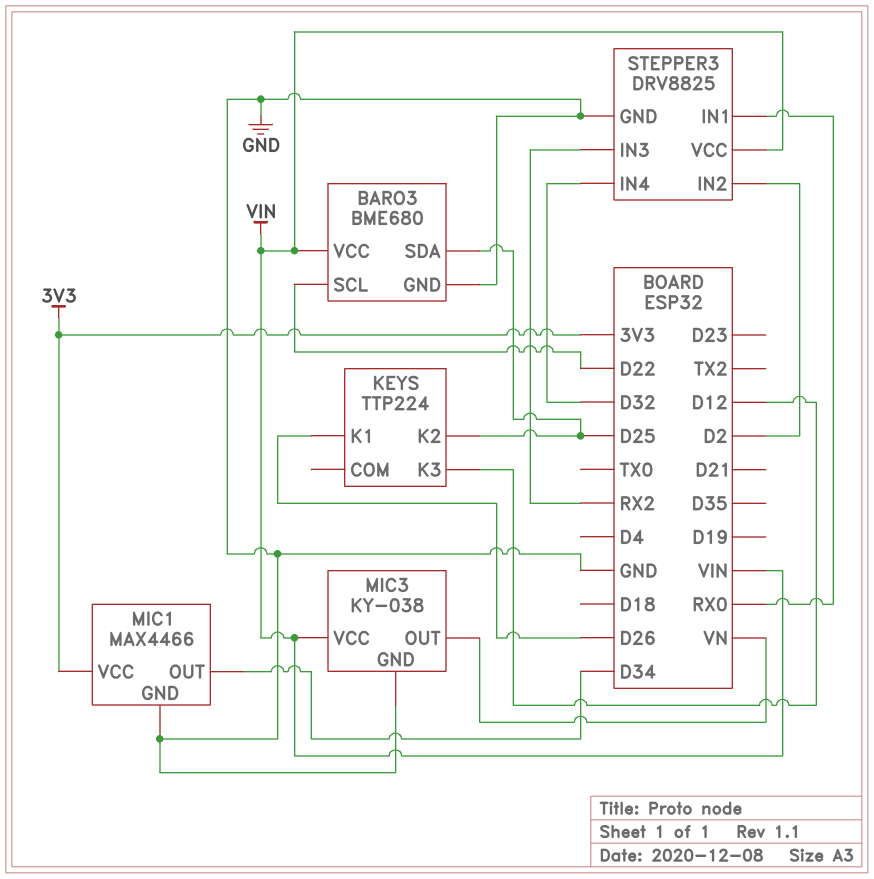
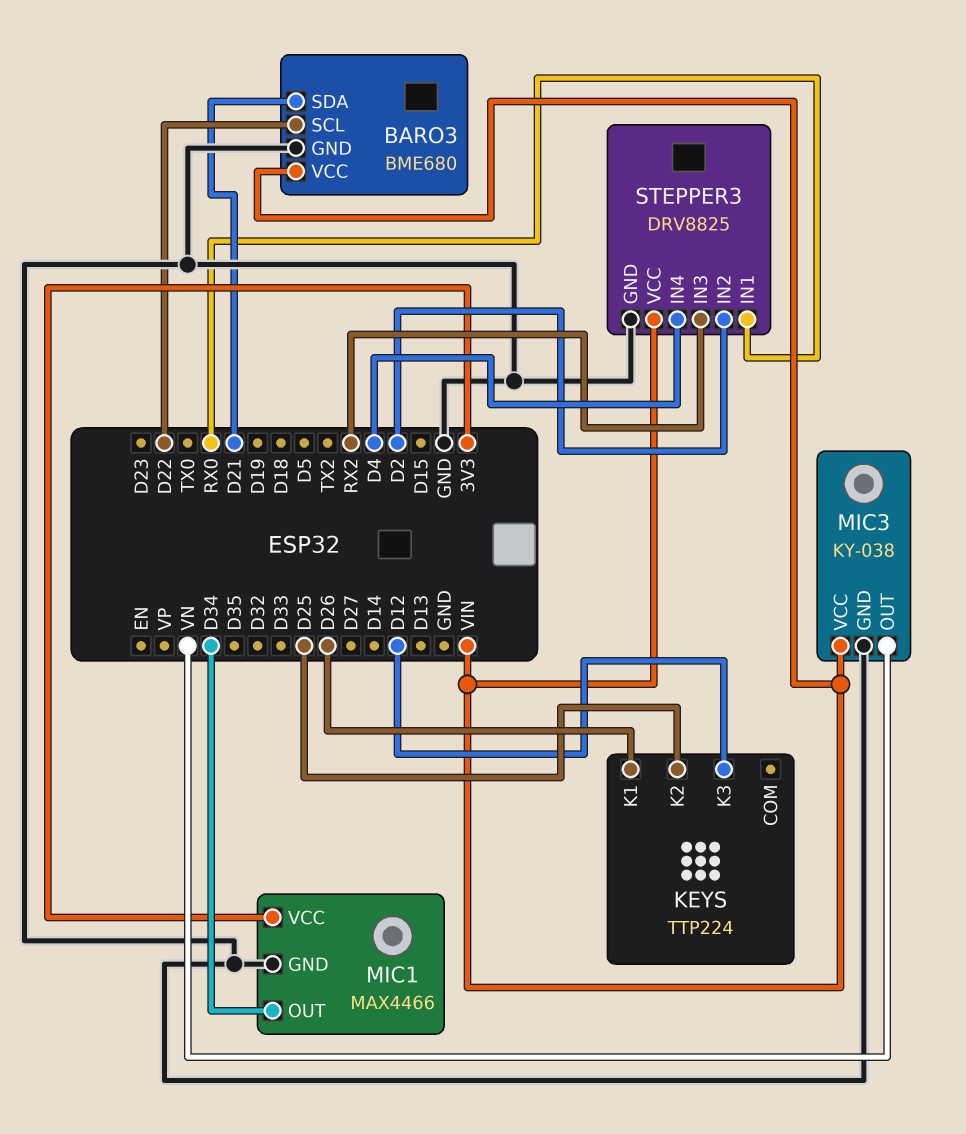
BARO3 pin SDA: D25 -> D21
STEPPER3 pin IN4: D32 -> D4

